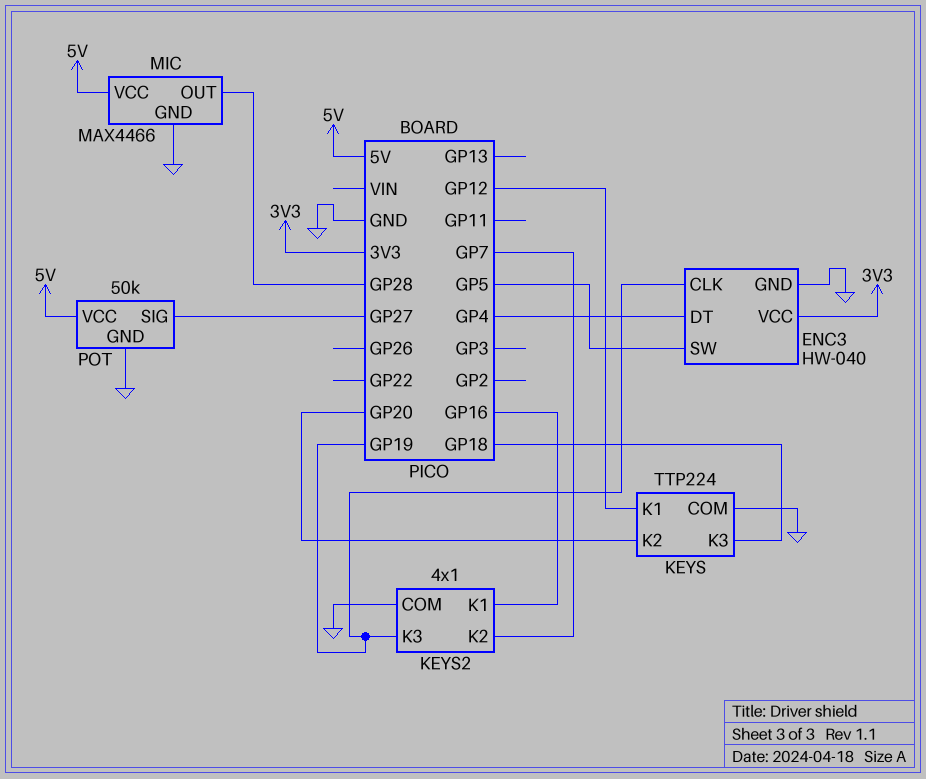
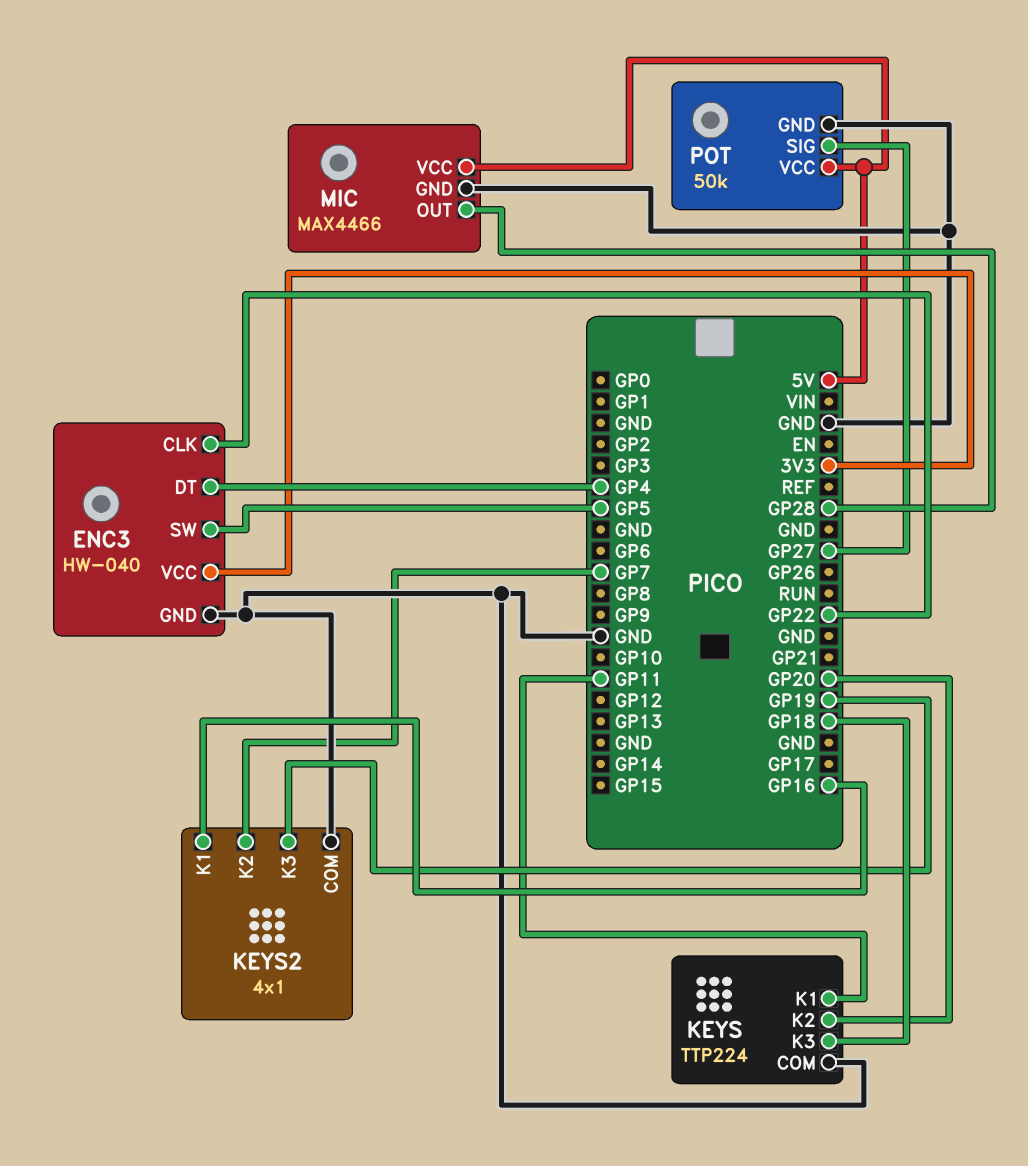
ENC3 pin CLK: GP19 -> GP22
KEYS pin K1: GP12 -> GP11

